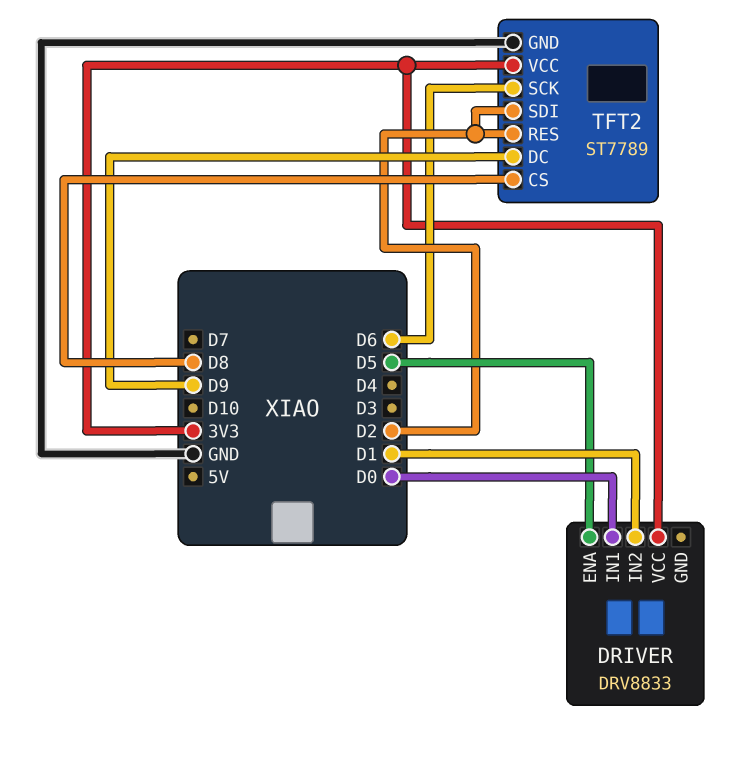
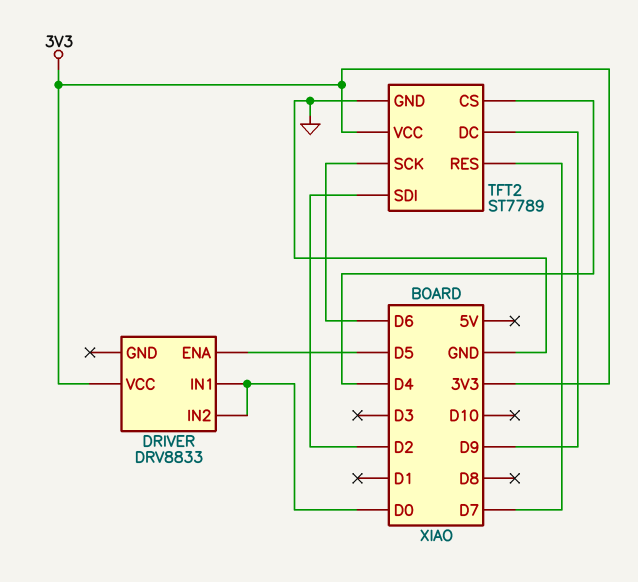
DRIVER pin IN2: D1 -> D0
TFT2 pin CS: D8 -> D4
TFT2 pin RES: D2 -> D7

